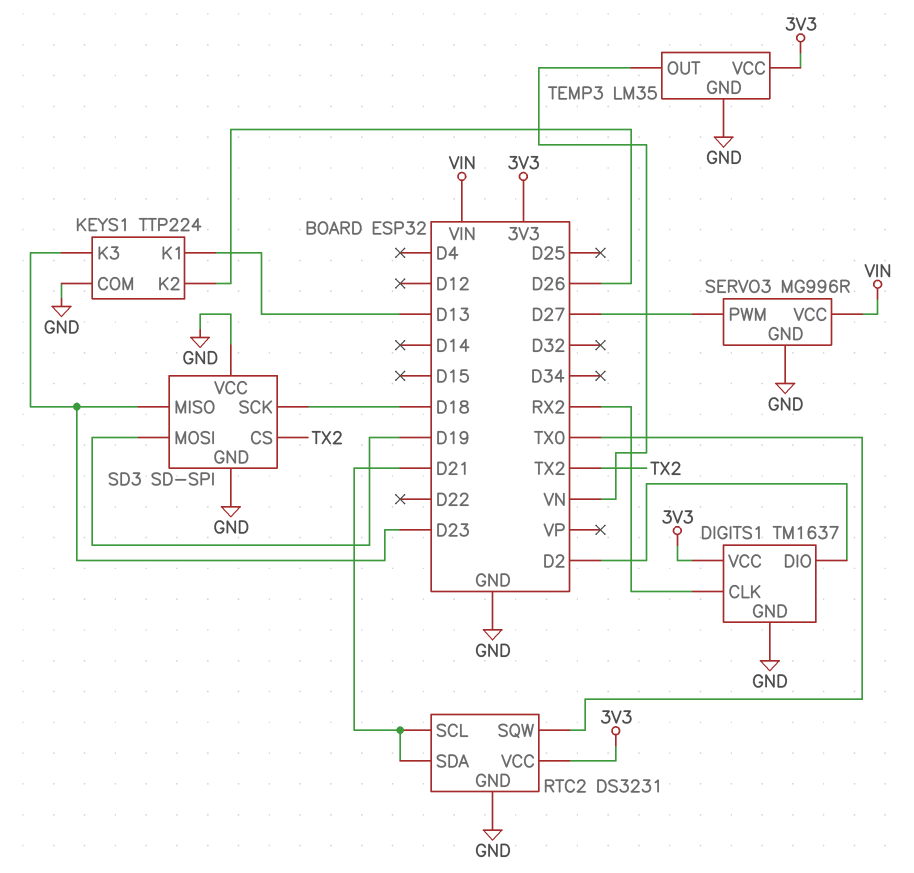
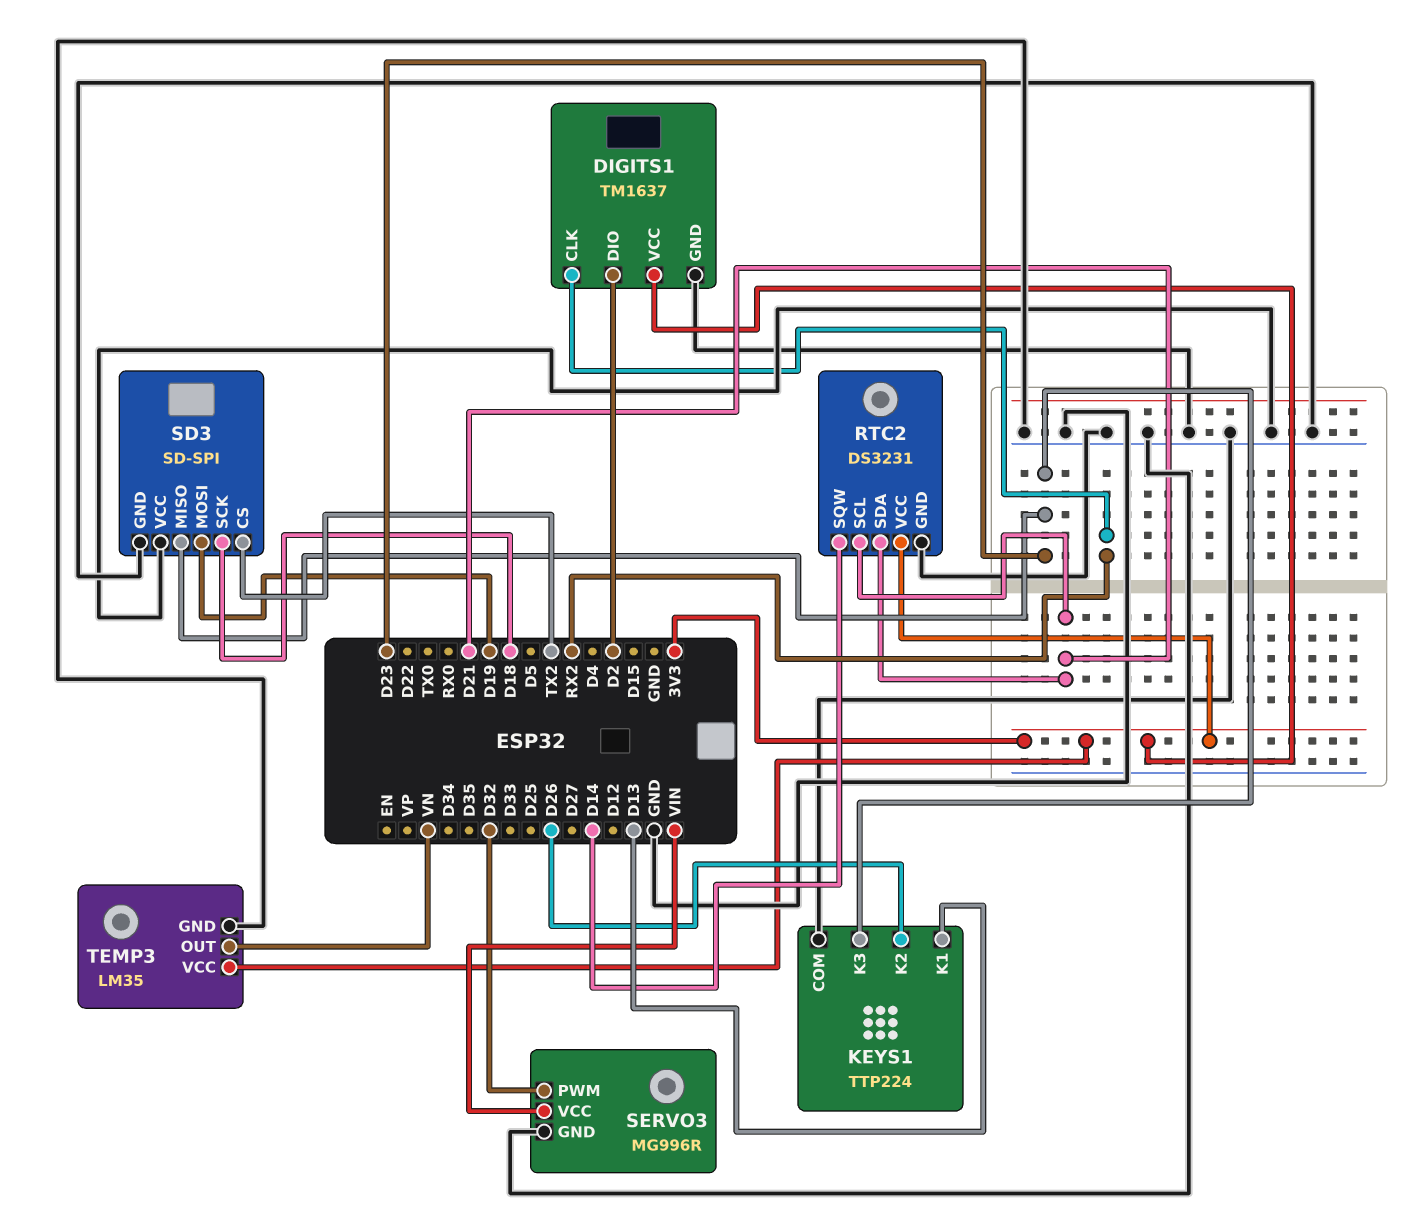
RTC2 pin SQW: TX0 -> D14
SERVO3 pin PWM: D27 -> D32

